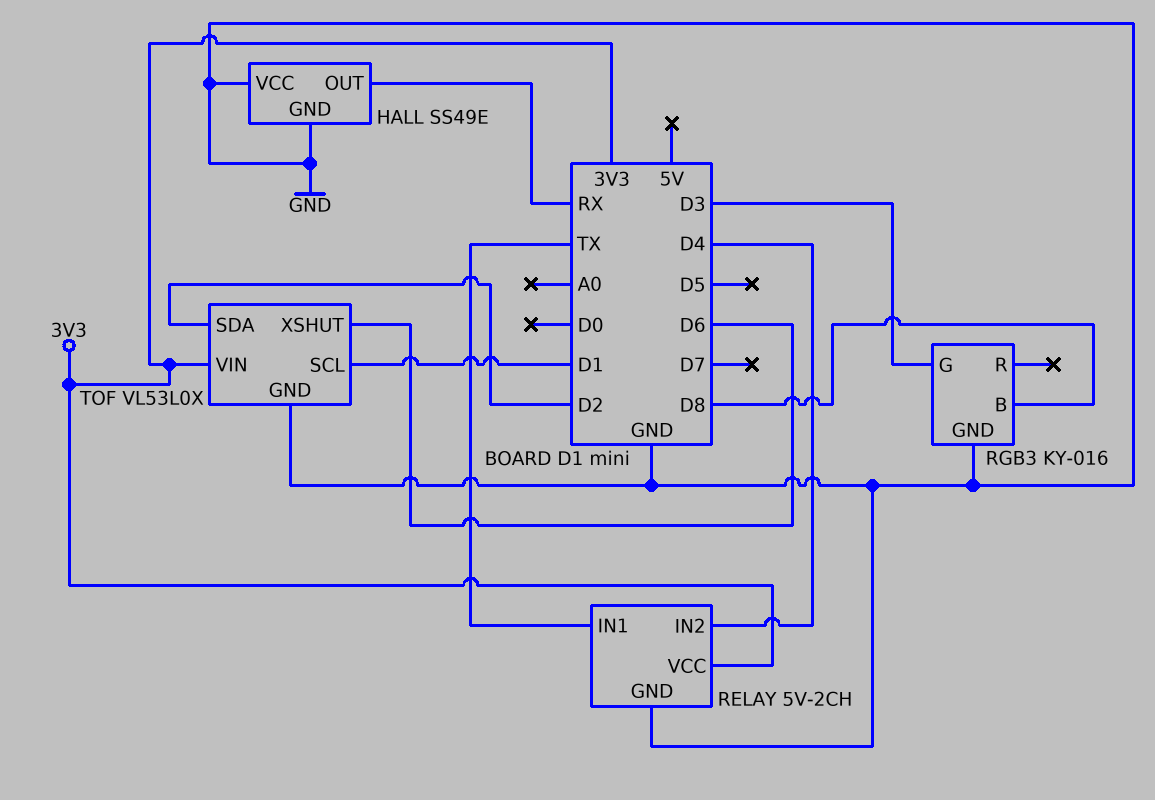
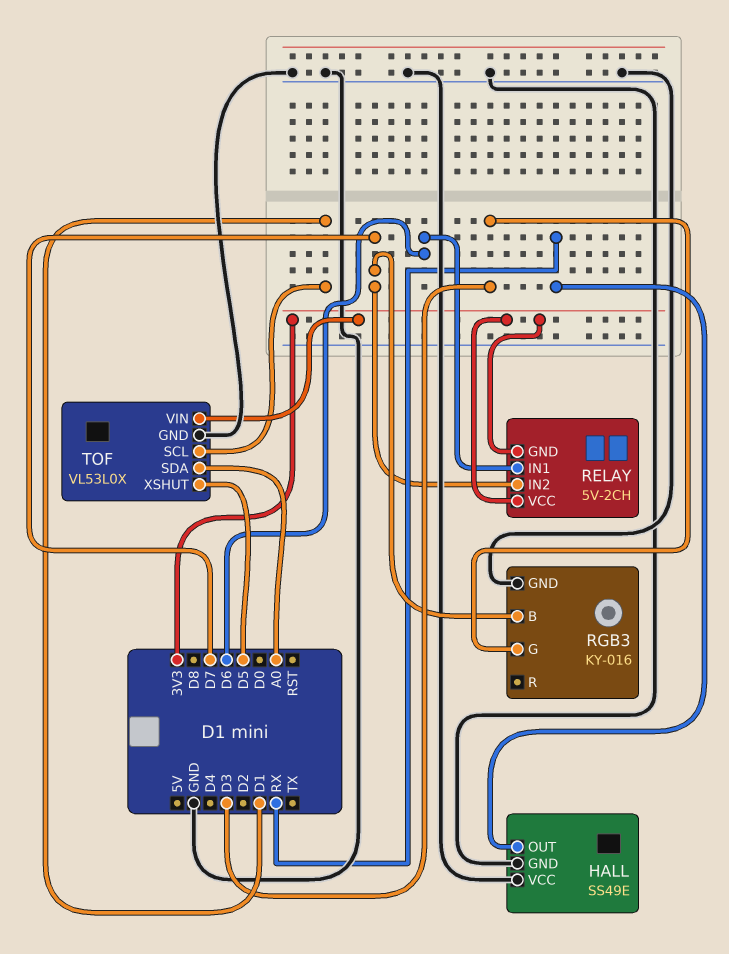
RELAY pin GND: GND -> 3V3
RELAY pin IN1: TX -> D6
RELAY pin IN2: D4 -> D7
RGB3 pin B: D8 -> D7
TOF pin SDA: D2 -> A0
TOF pin XSHUT: D6 -> D5

